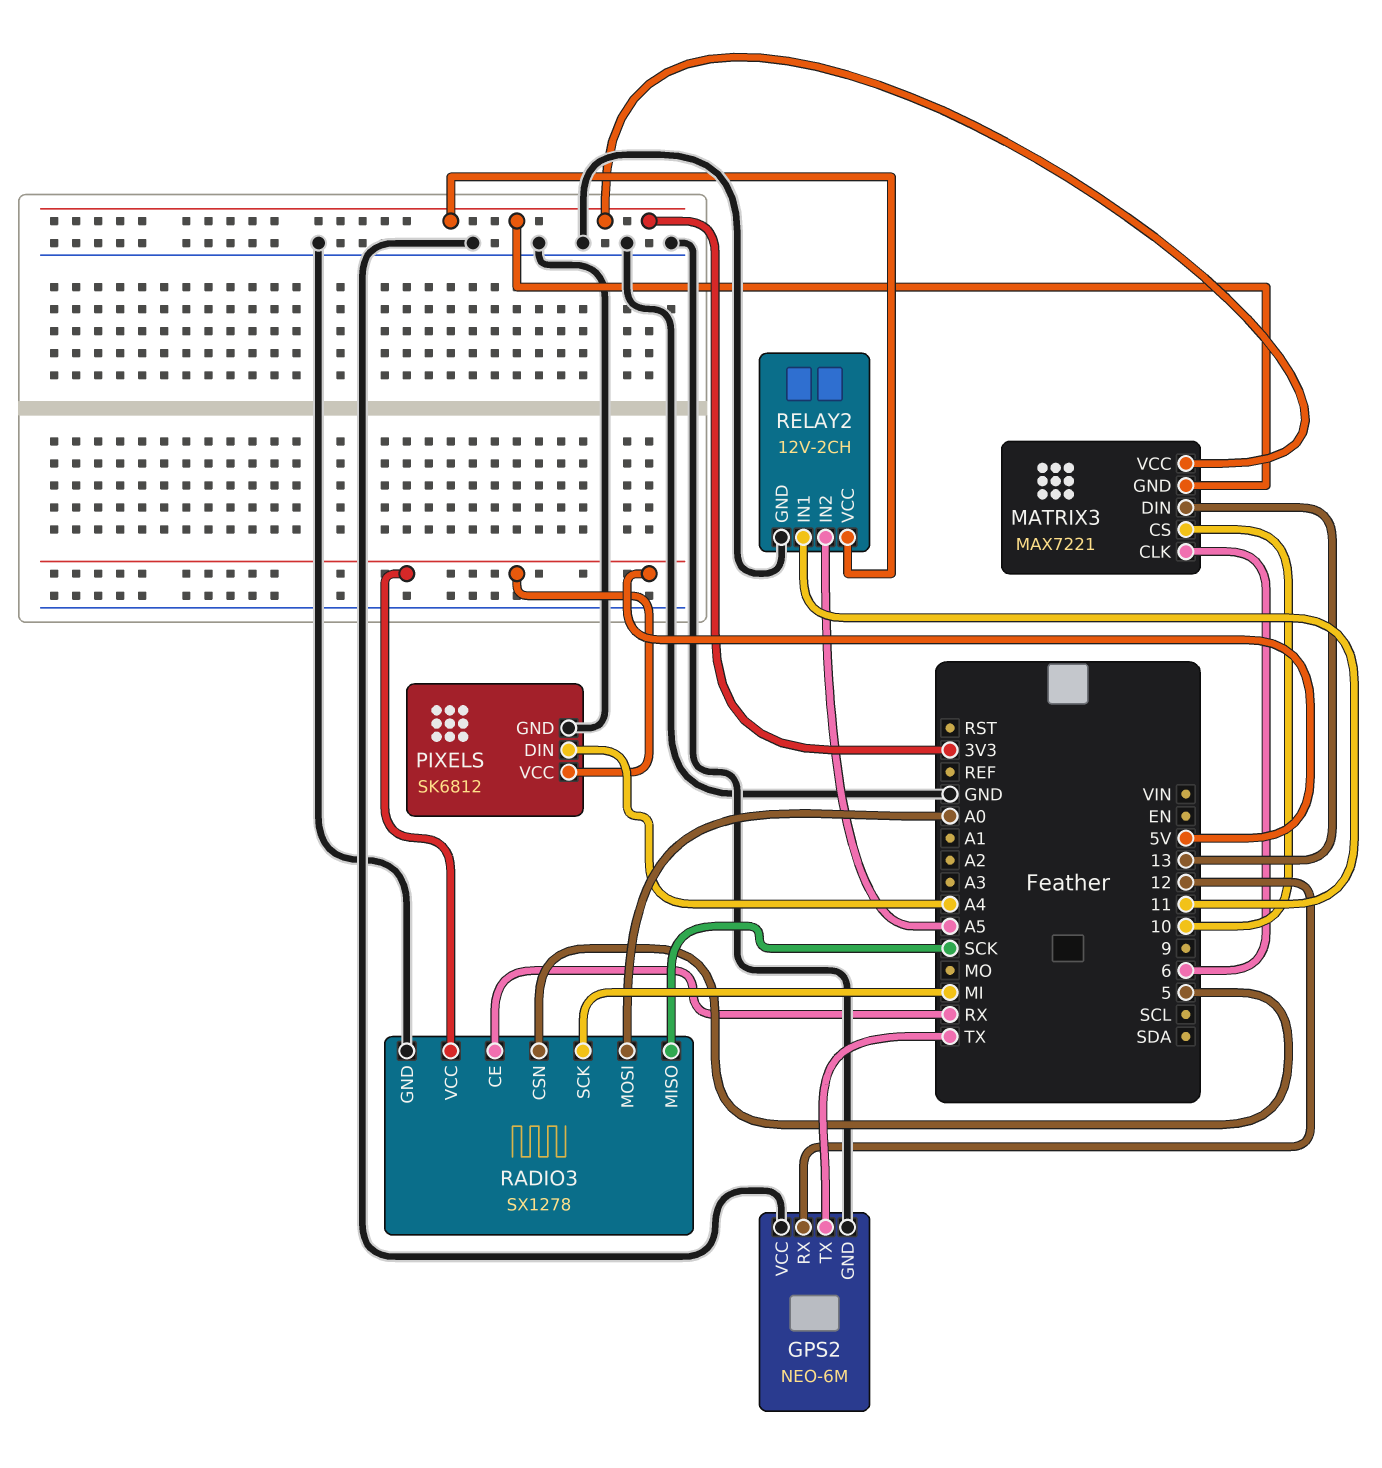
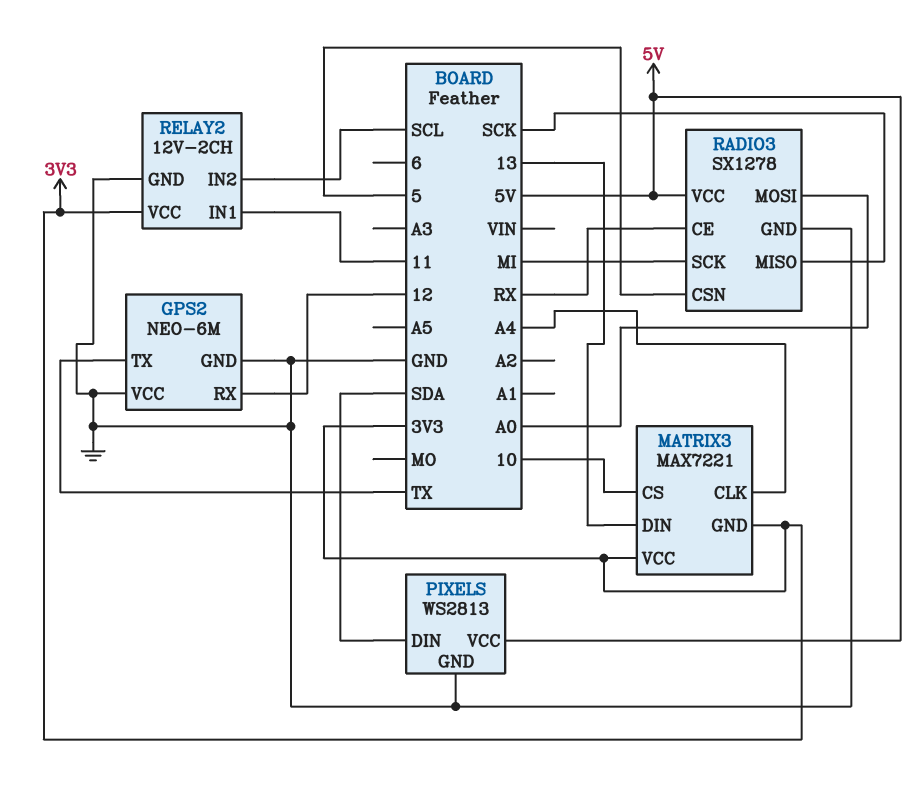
MATRIX3 pin CLK: 6 -> A4
PIXELS: SK6812 -> WS2813
PIXELS pin DIN: A4 -> SDA
RELAY2 pin IN2: A5 -> SCL

